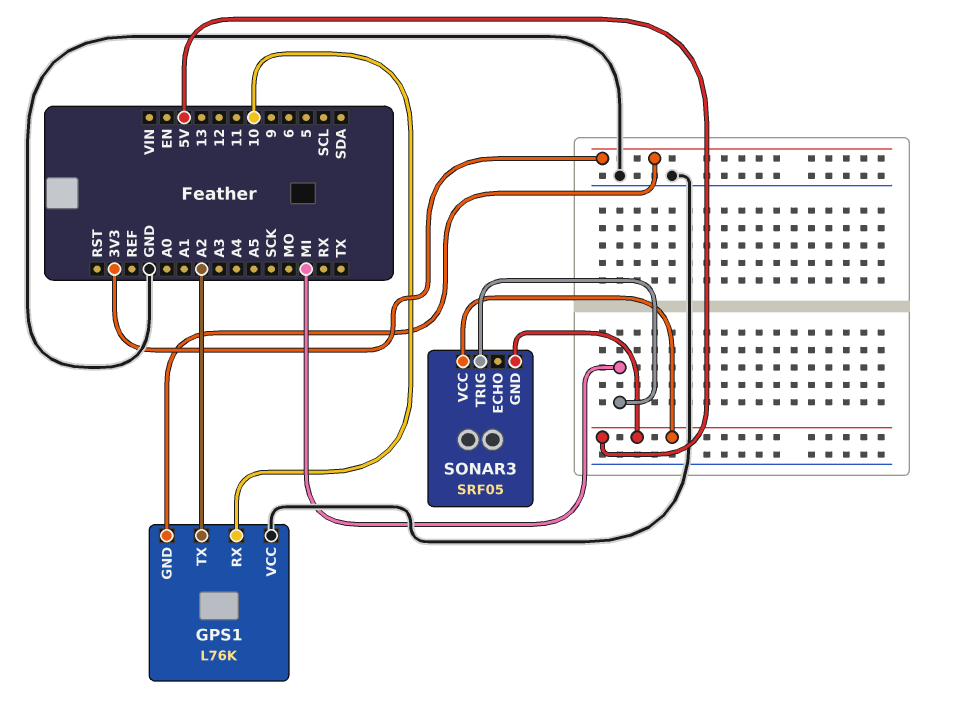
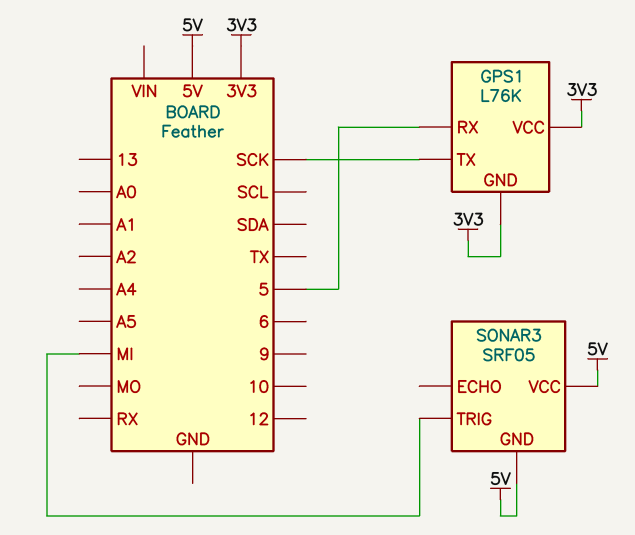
GPS1 pin RX: 10 -> 5
GPS1 pin TX: A2 -> SCK
GPS1 pin VCC: GND -> 3V3

